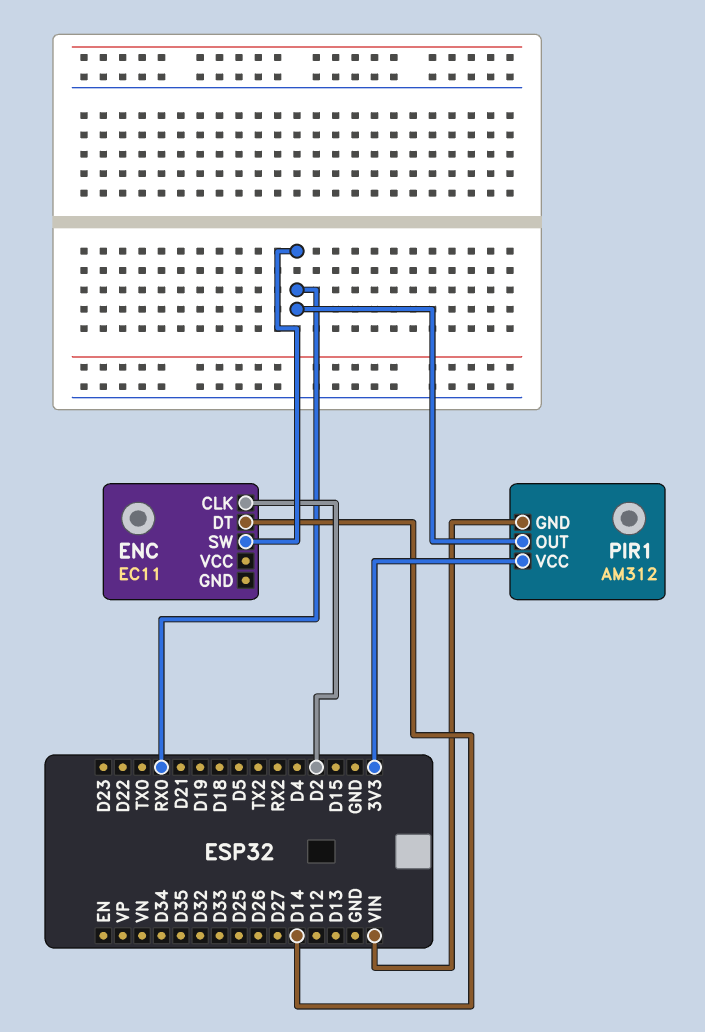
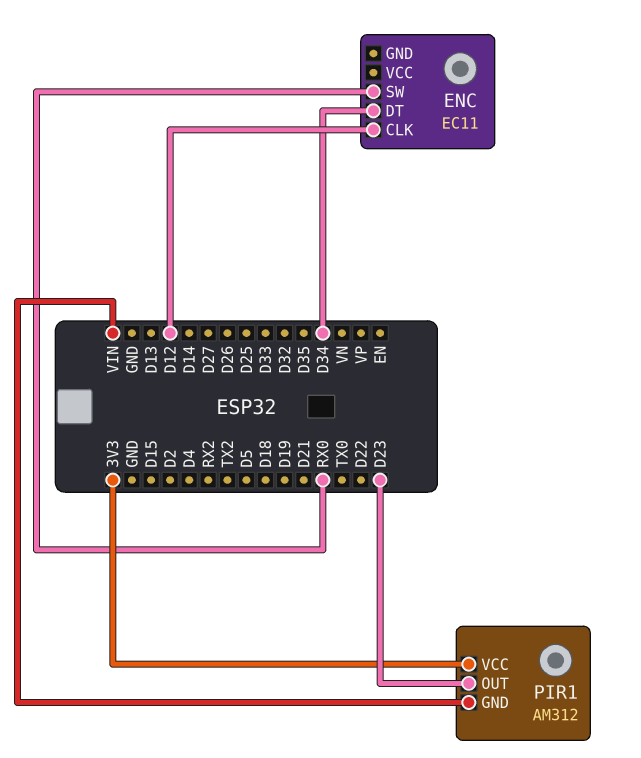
ENC pin CLK: D2 -> D12
ENC pin DT: D14 -> D34
PIR1 pin OUT: RX0 -> D23

